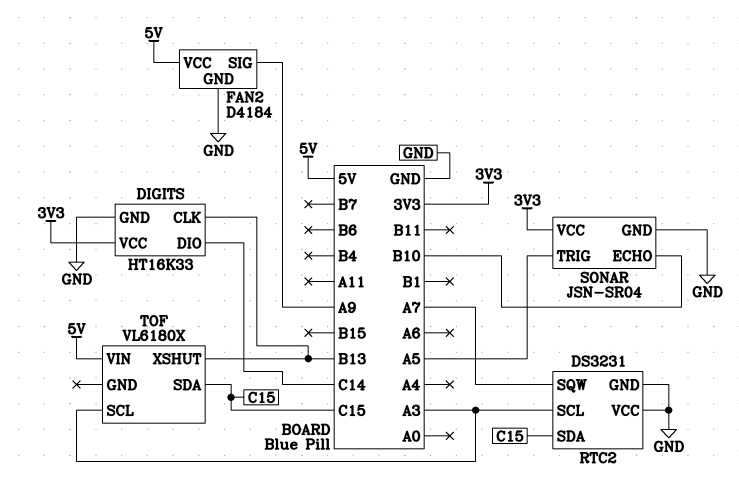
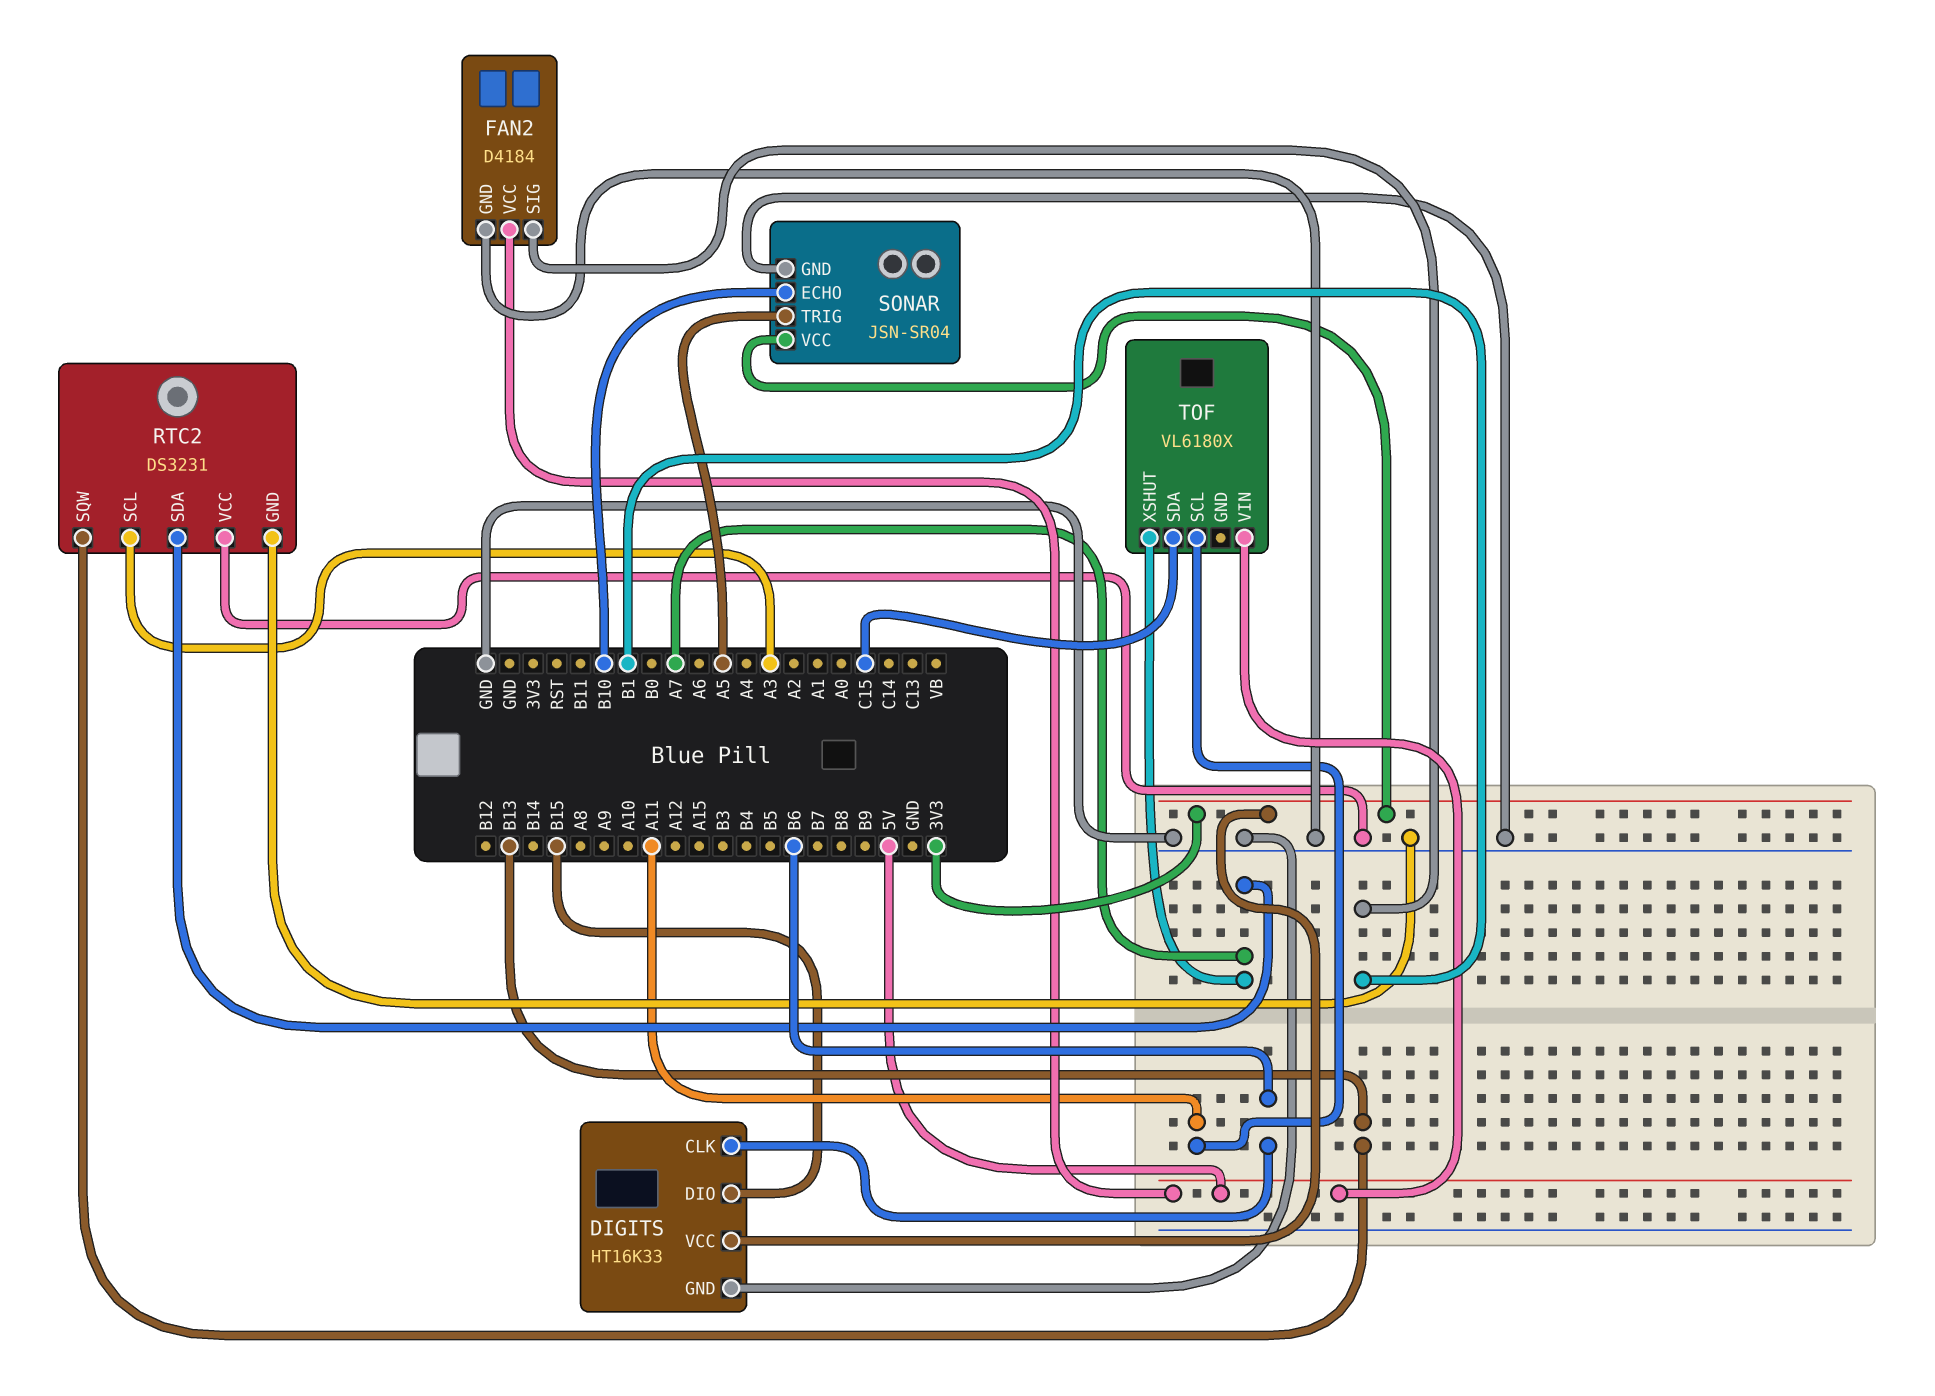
DIGITS pin CLK: B13 -> B6
DIGITS pin DIO: C14 -> B15
FAN2 pin SIG: A9 -> B1
RTC2 pin SDA: C15 -> A7
RTC2 pin SQW: A7 -> B13
TOF pin SCL: A3 -> A11
TOF pin XSHUT: B13 -> A7

